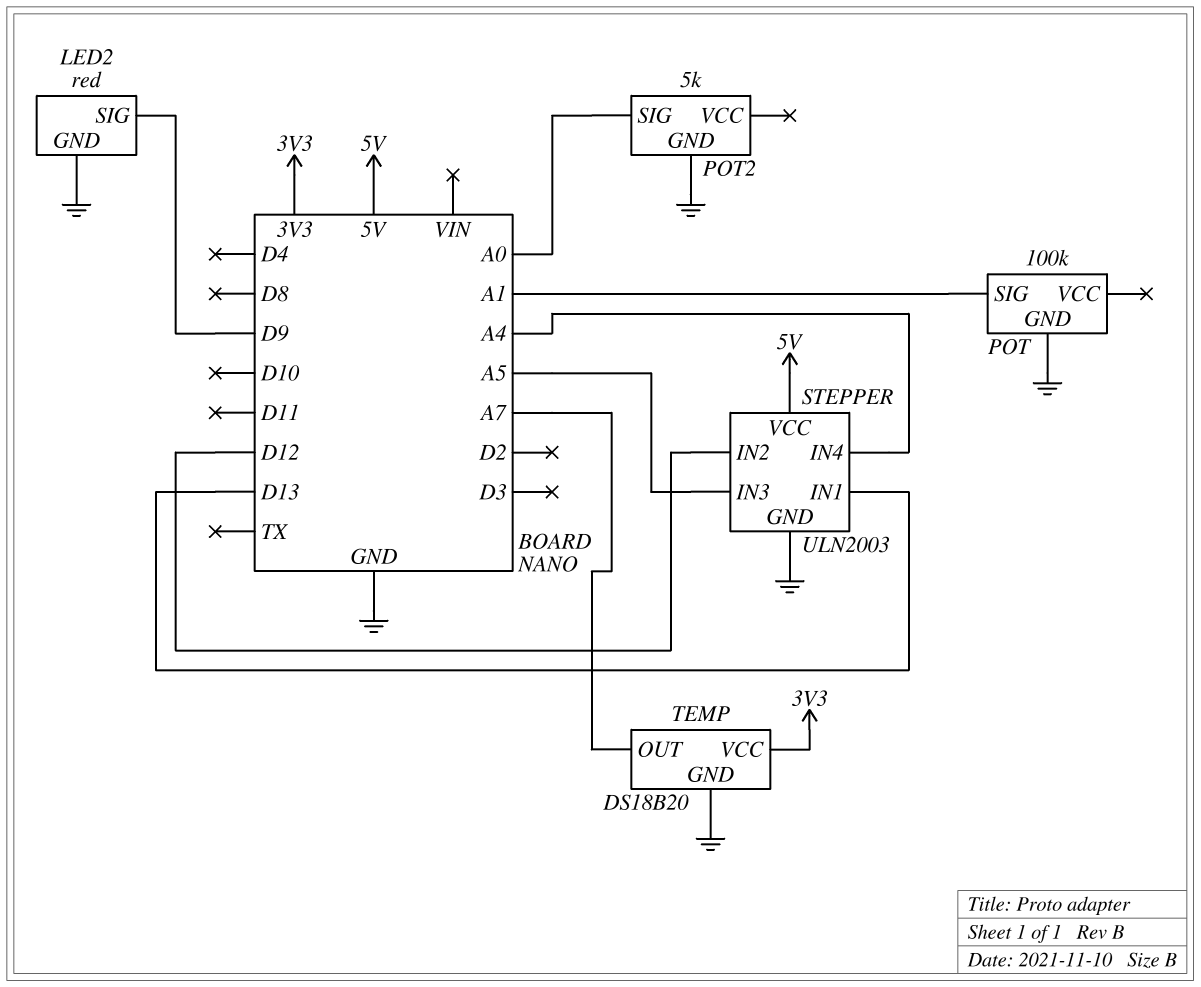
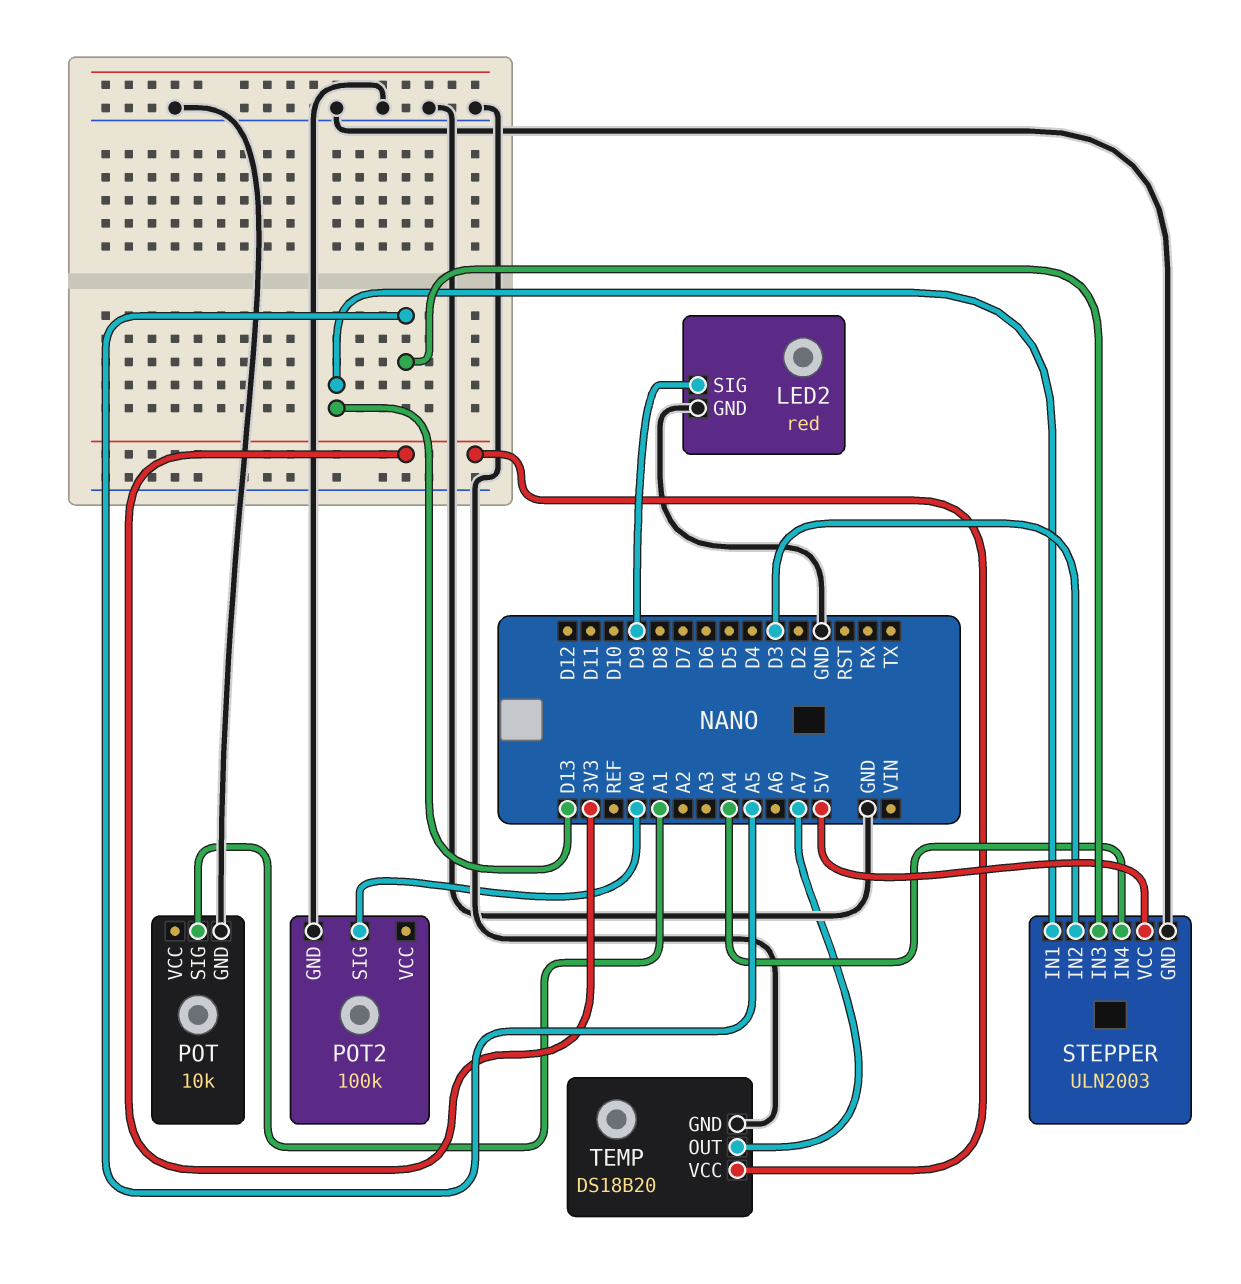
POT: 100k -> 10k
POT2: 5k -> 100k
STEPPER pin IN2: D12 -> D3

